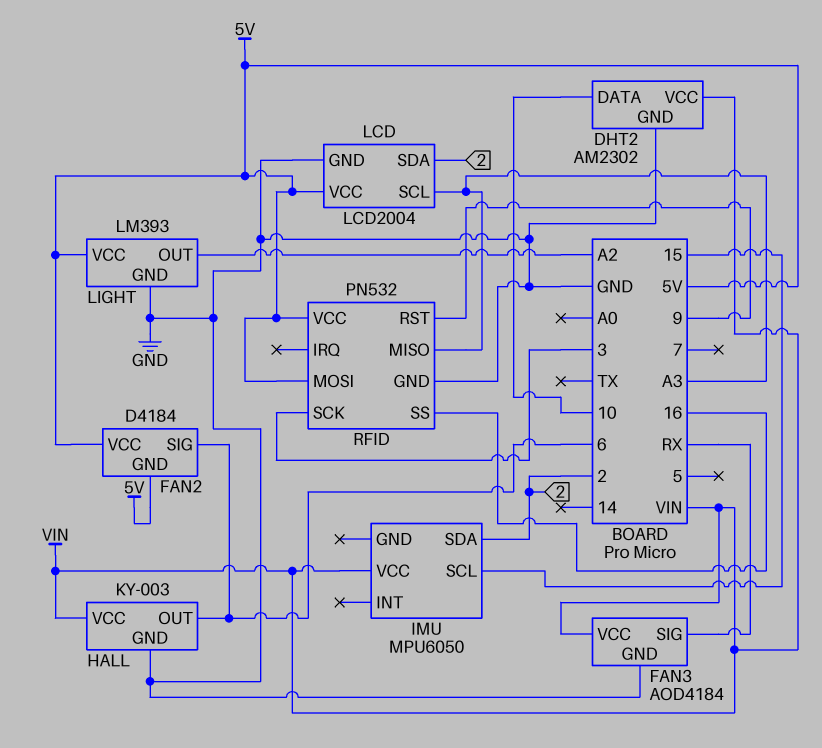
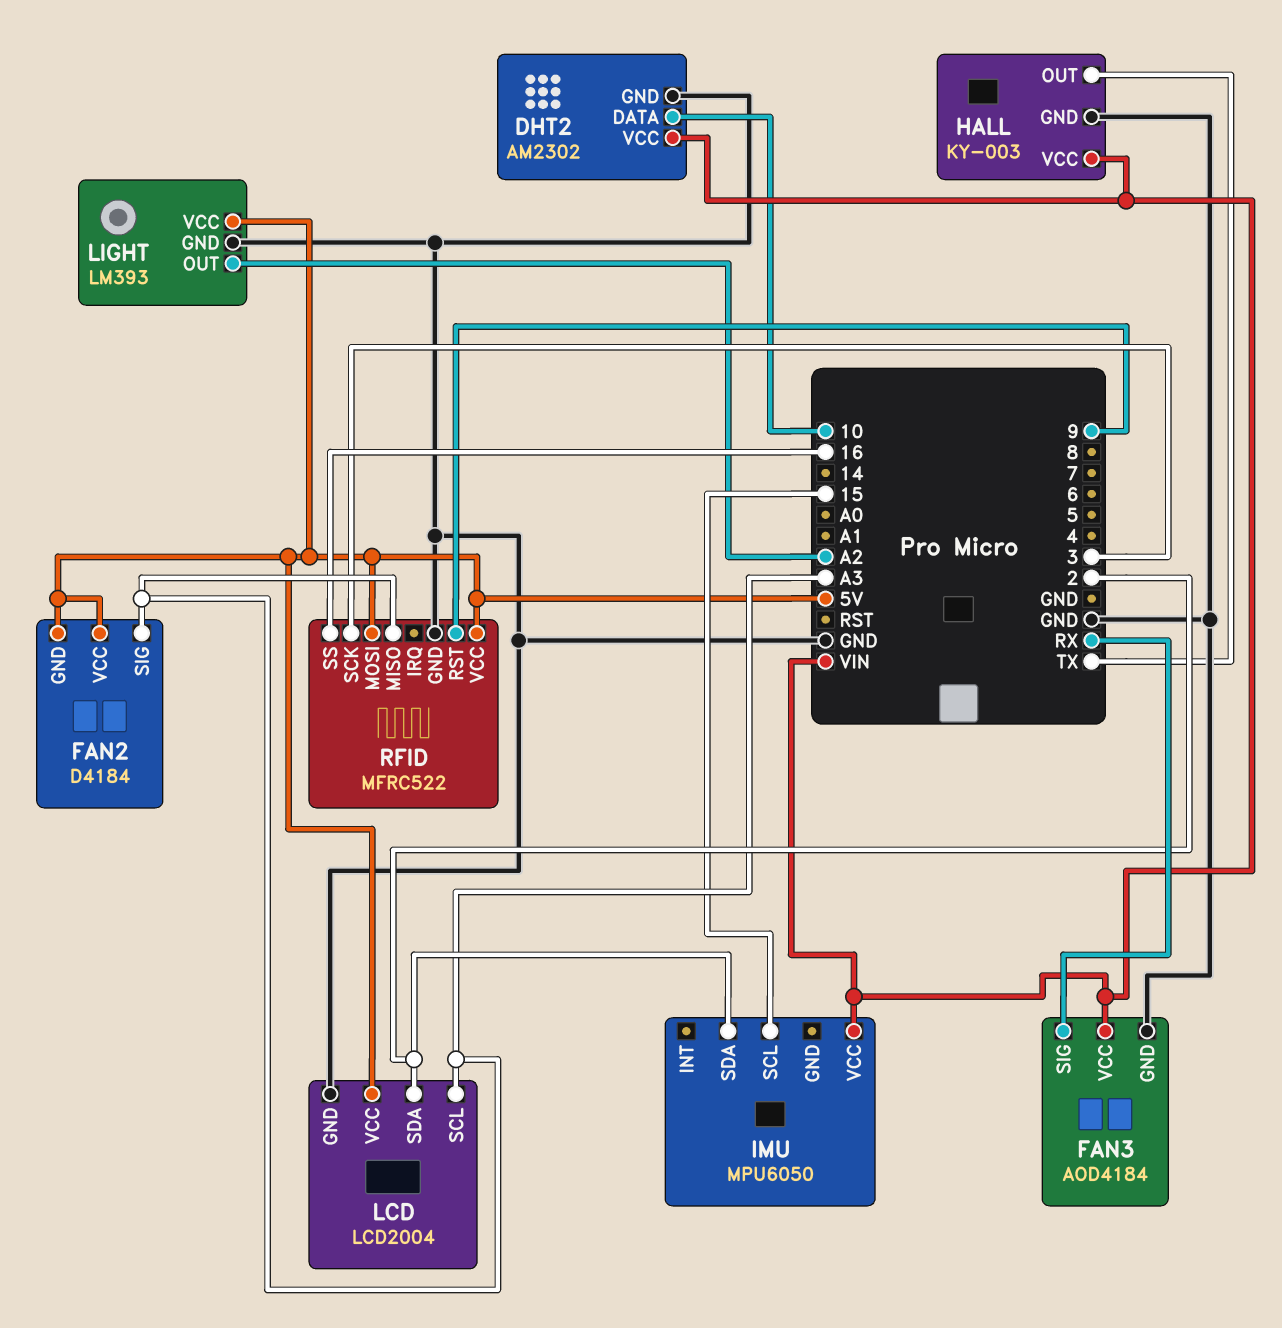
FAN2 pin SIG: 6 -> A3
HALL pin OUT: 6 -> TX
RFID: PN532 -> MFRC522

